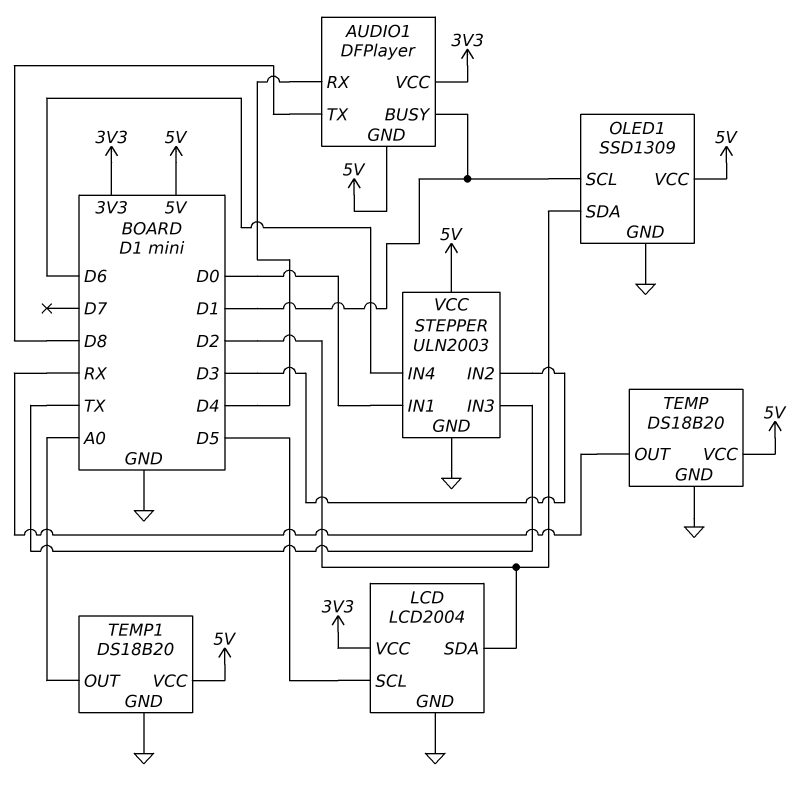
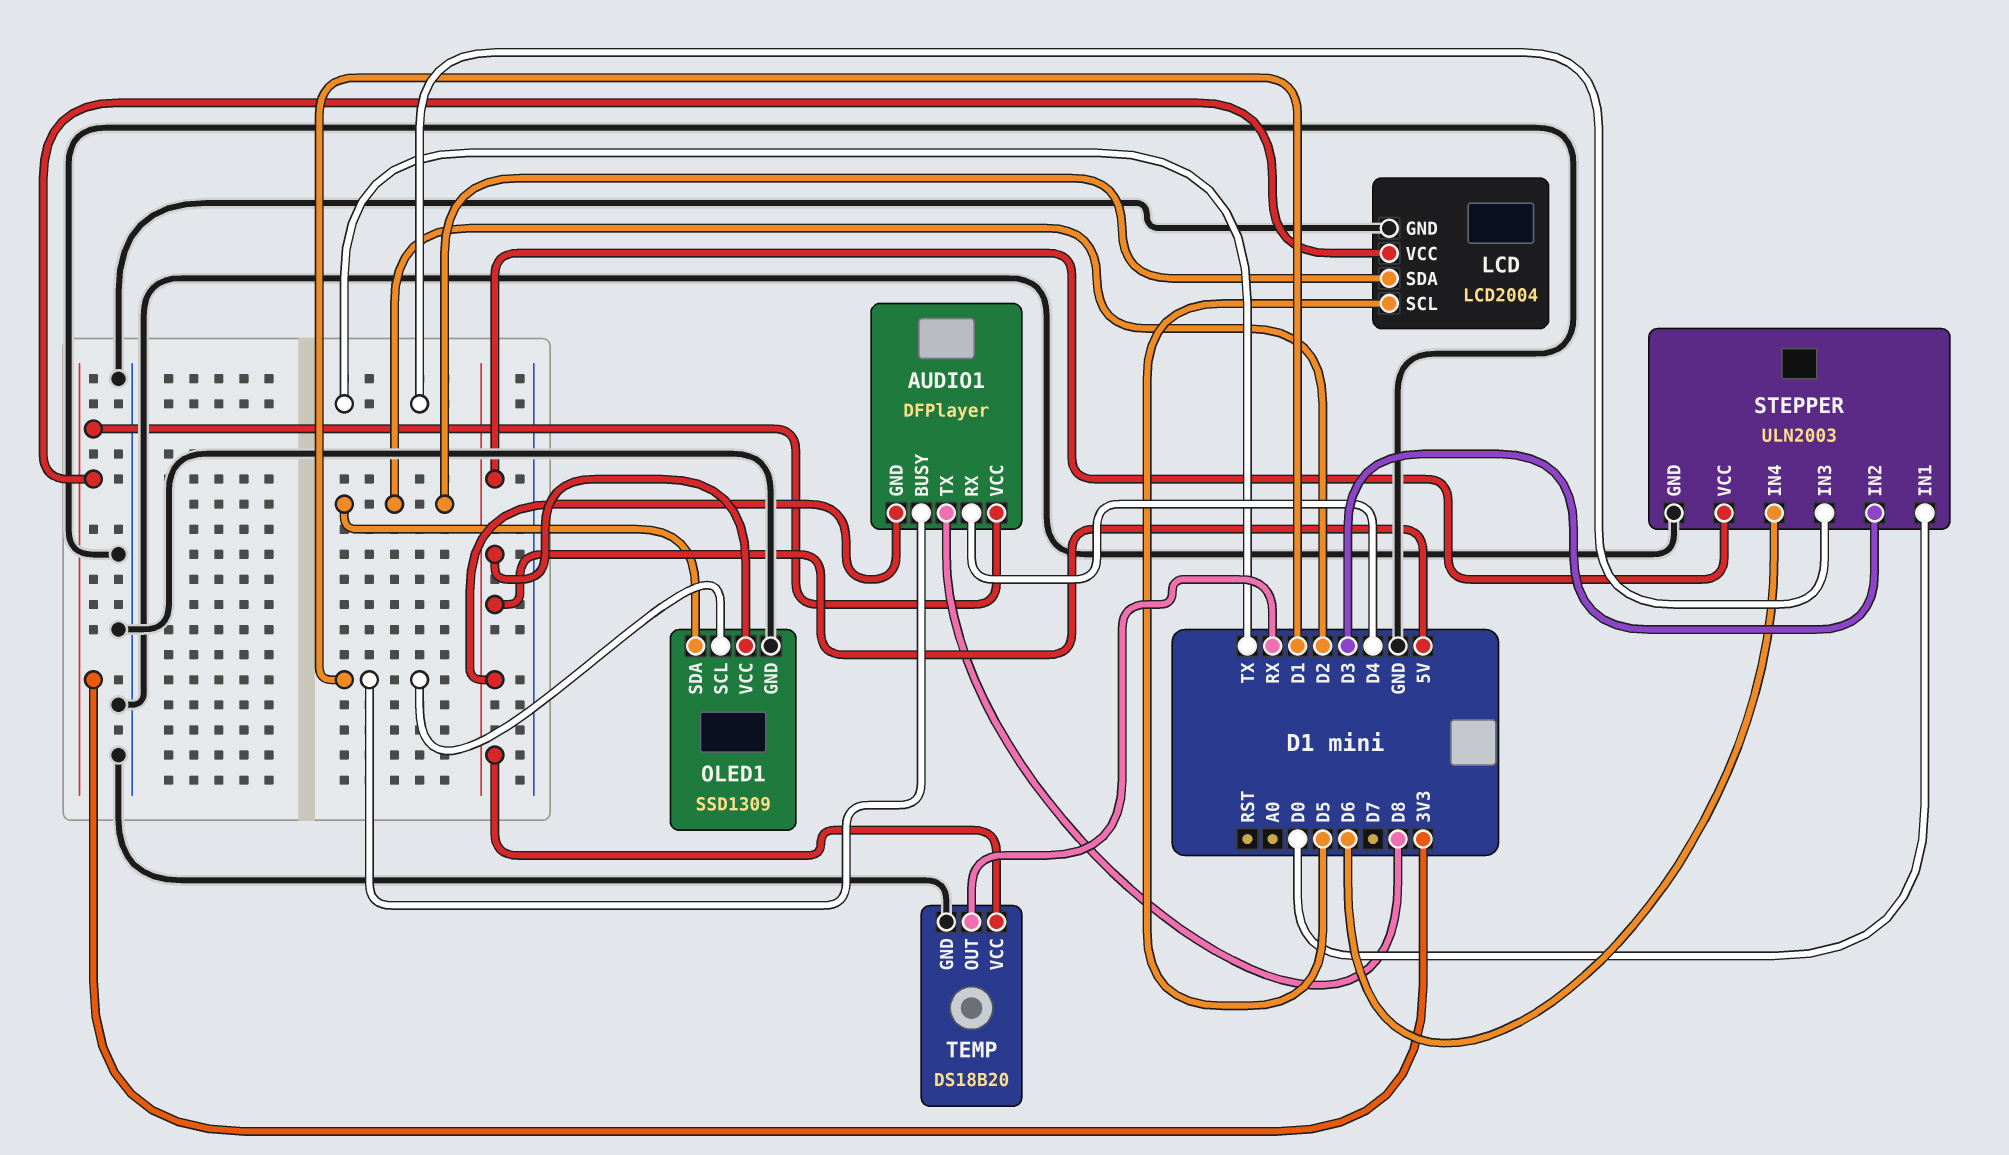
TEMP1: DS18B20 -> none
TEMP1 pin GND: GND -> none
TEMP1 pin OUT: A0 -> none
TEMP1 pin VCC: 5V -> none

